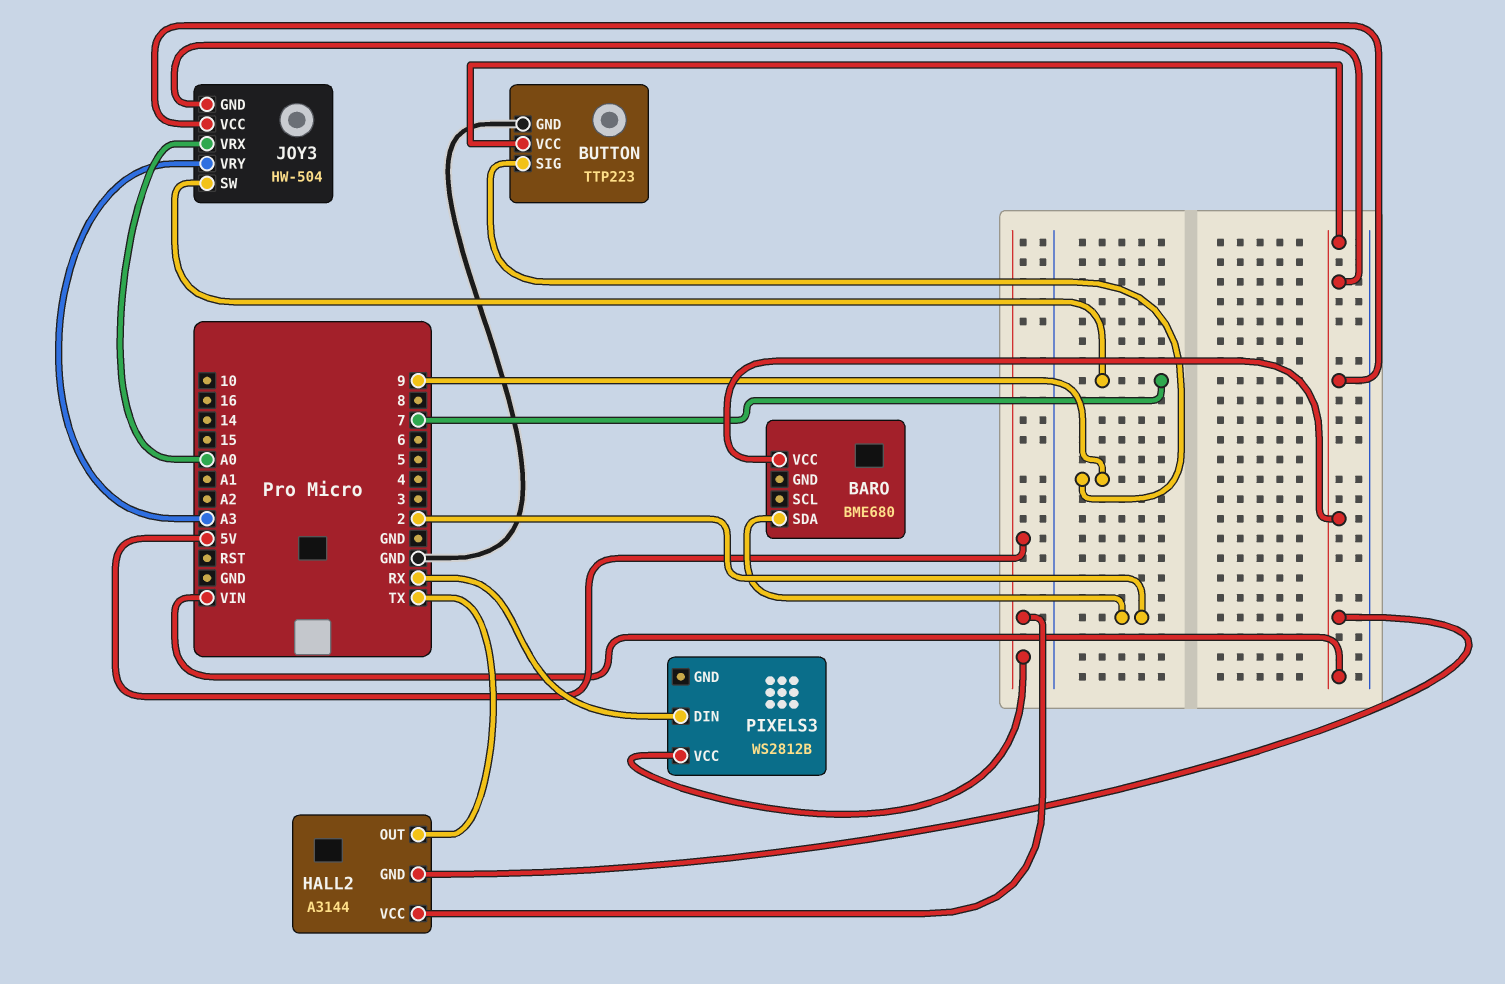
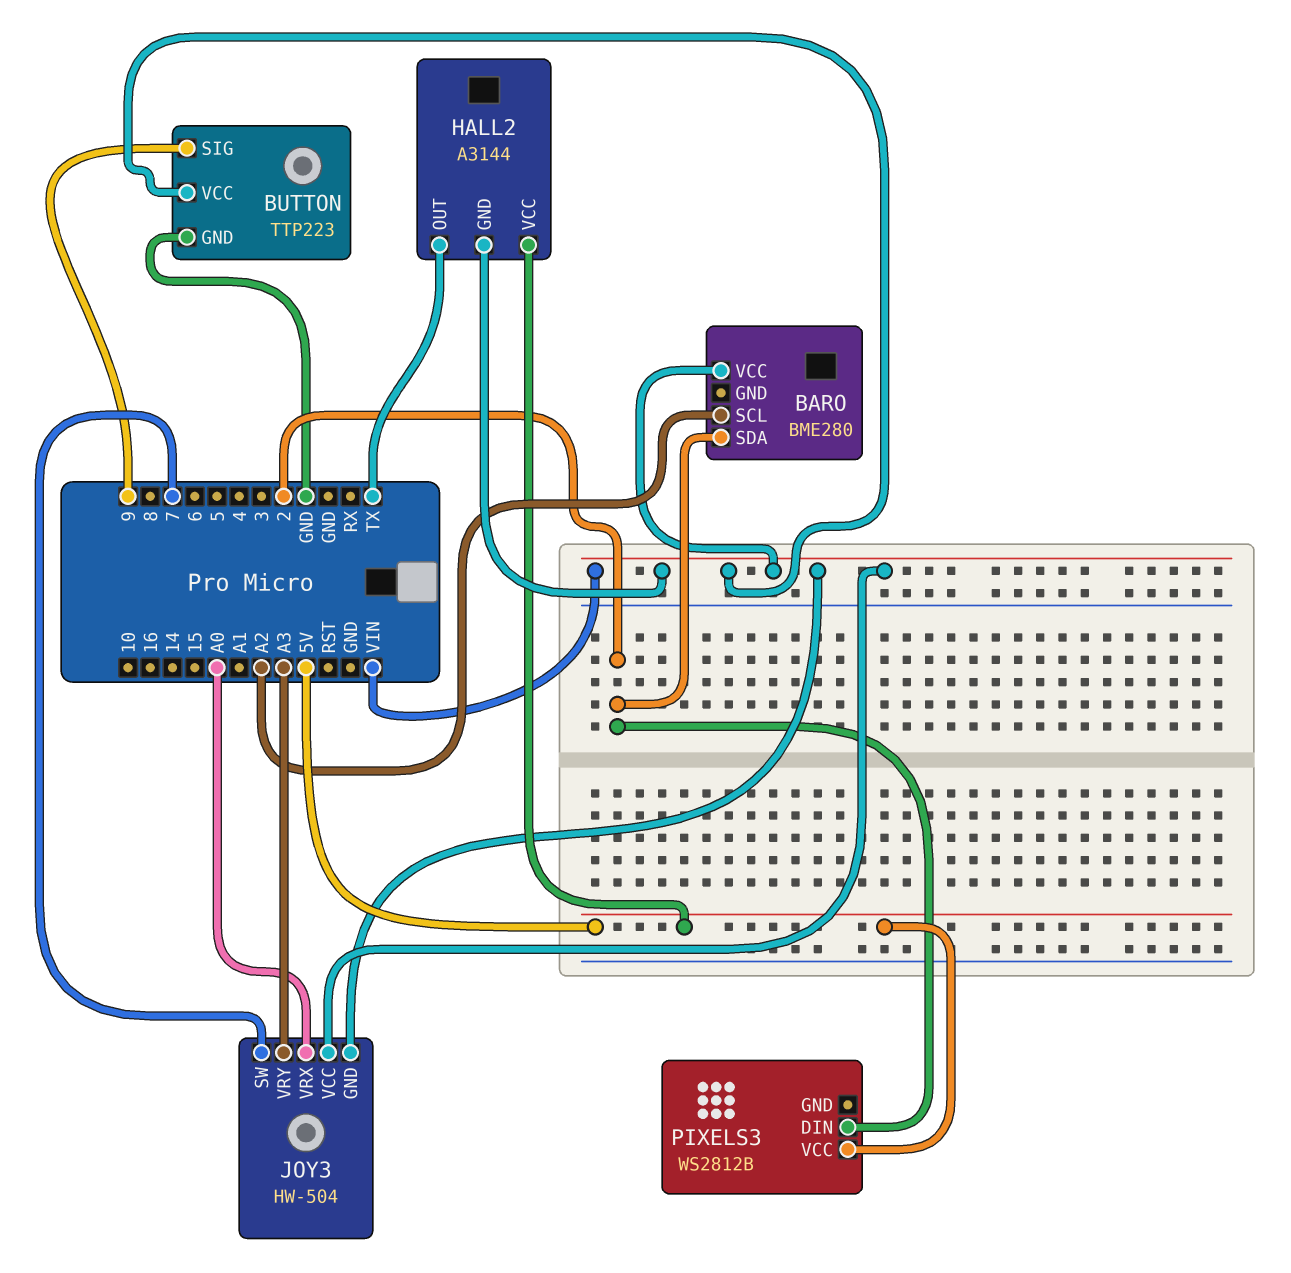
BARO: BME680 -> BME280
BARO pin SCL: none -> A2
PIXELS3 pin DIN: RX -> 2

